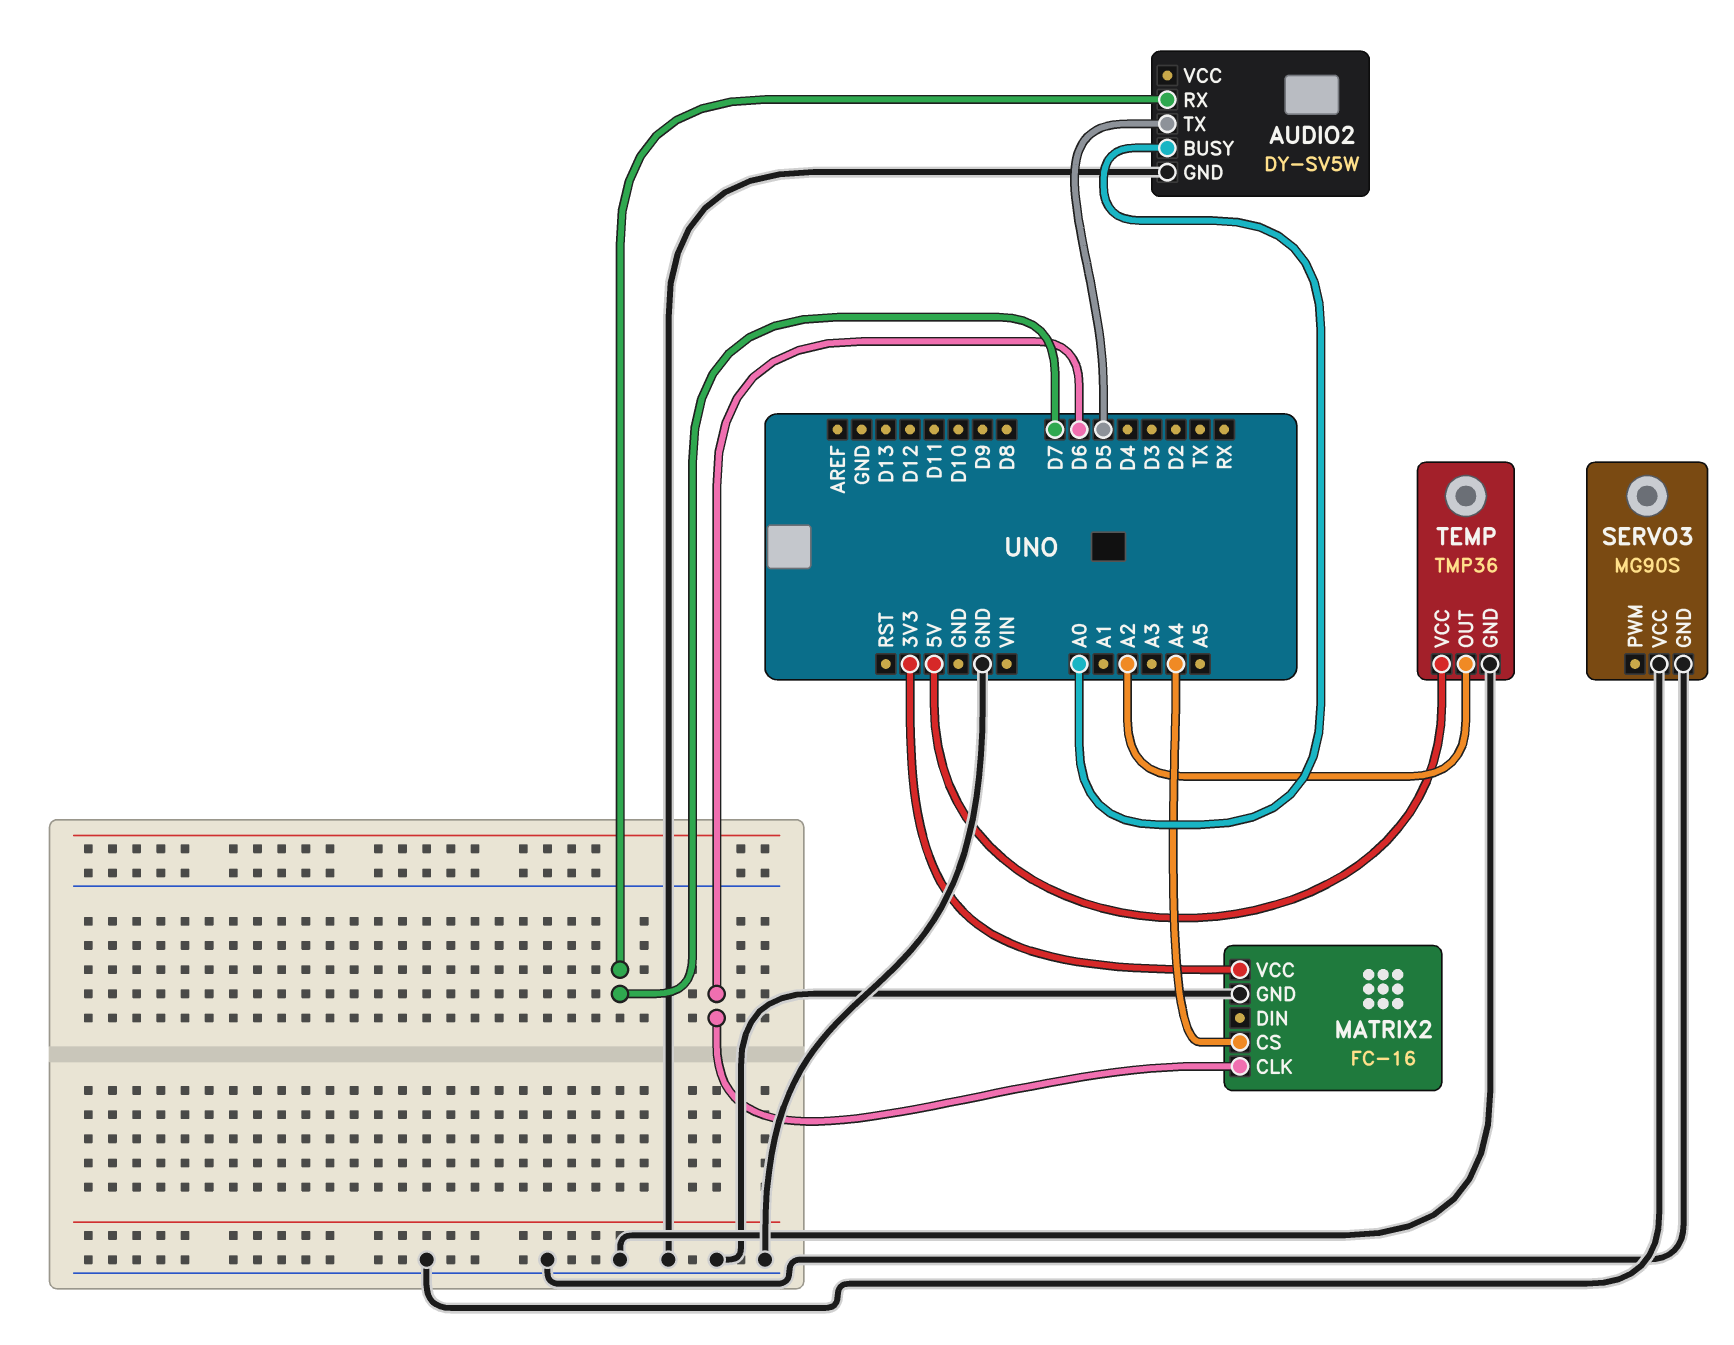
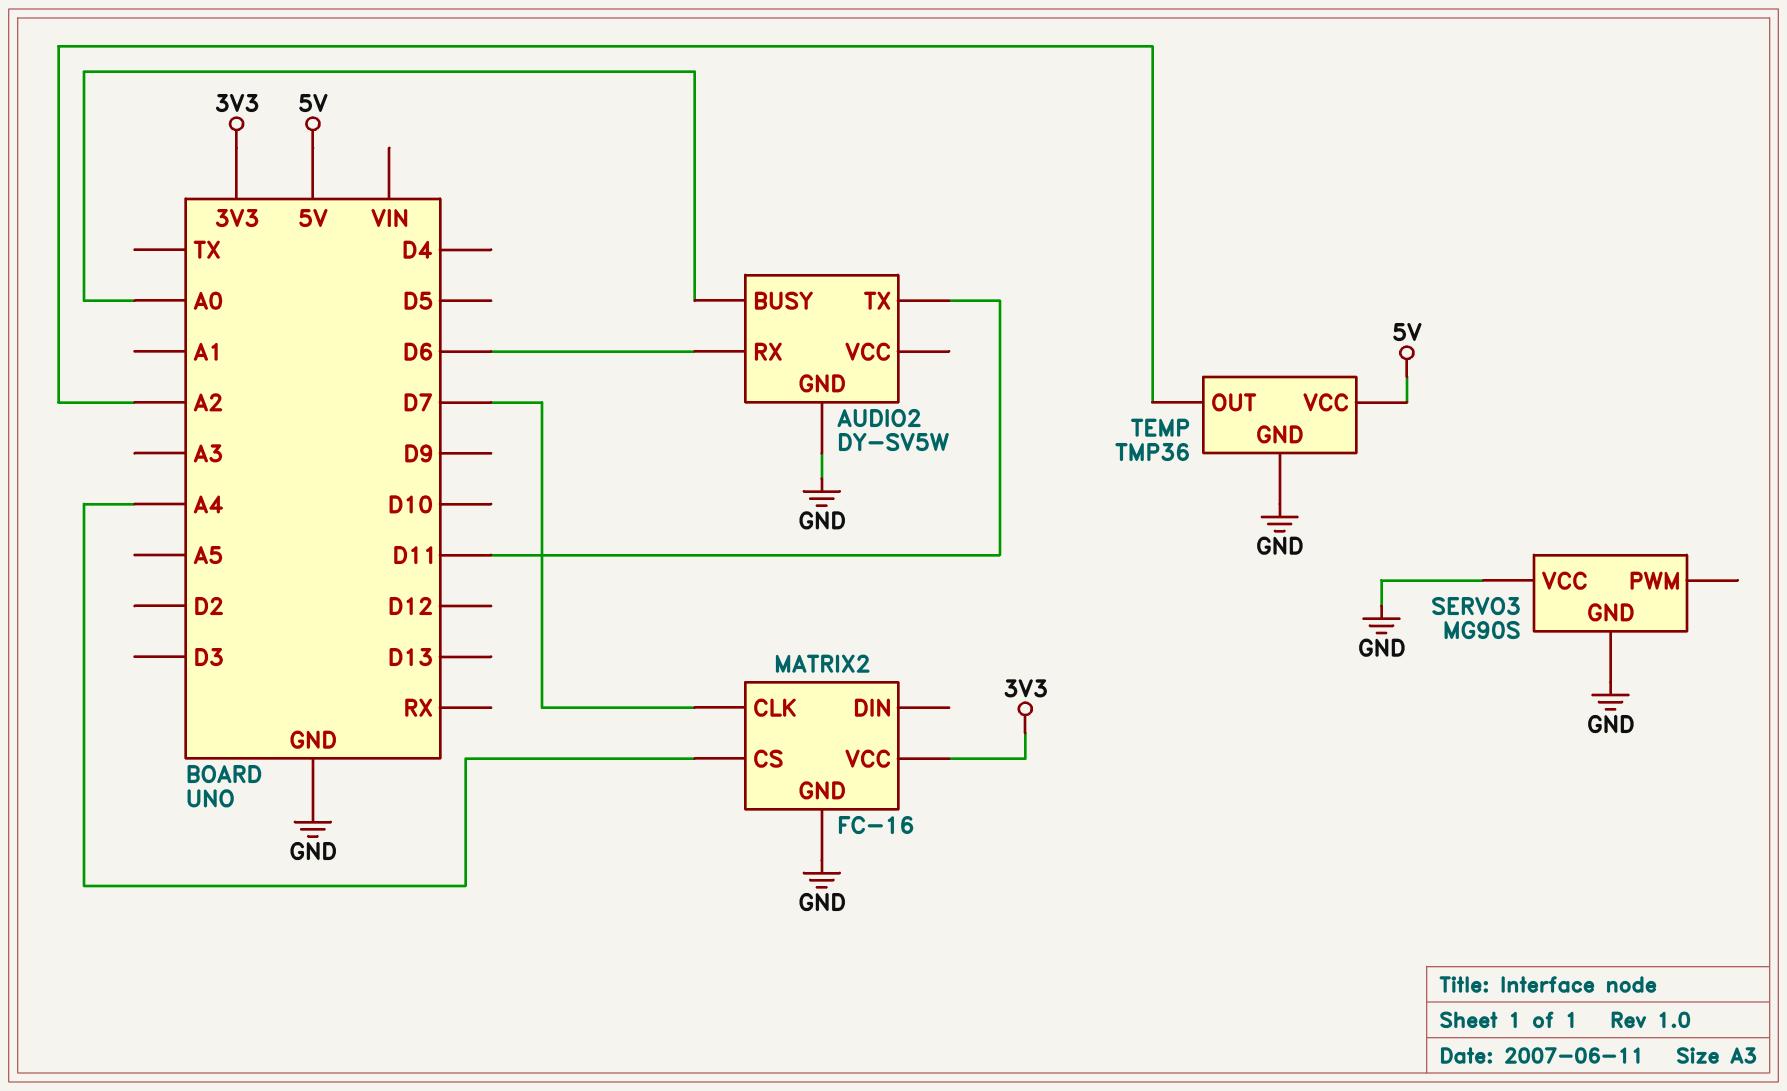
AUDIO2 pin RX: D7 -> D6
AUDIO2 pin TX: D5 -> D11
MATRIX2 pin CLK: D6 -> D7

